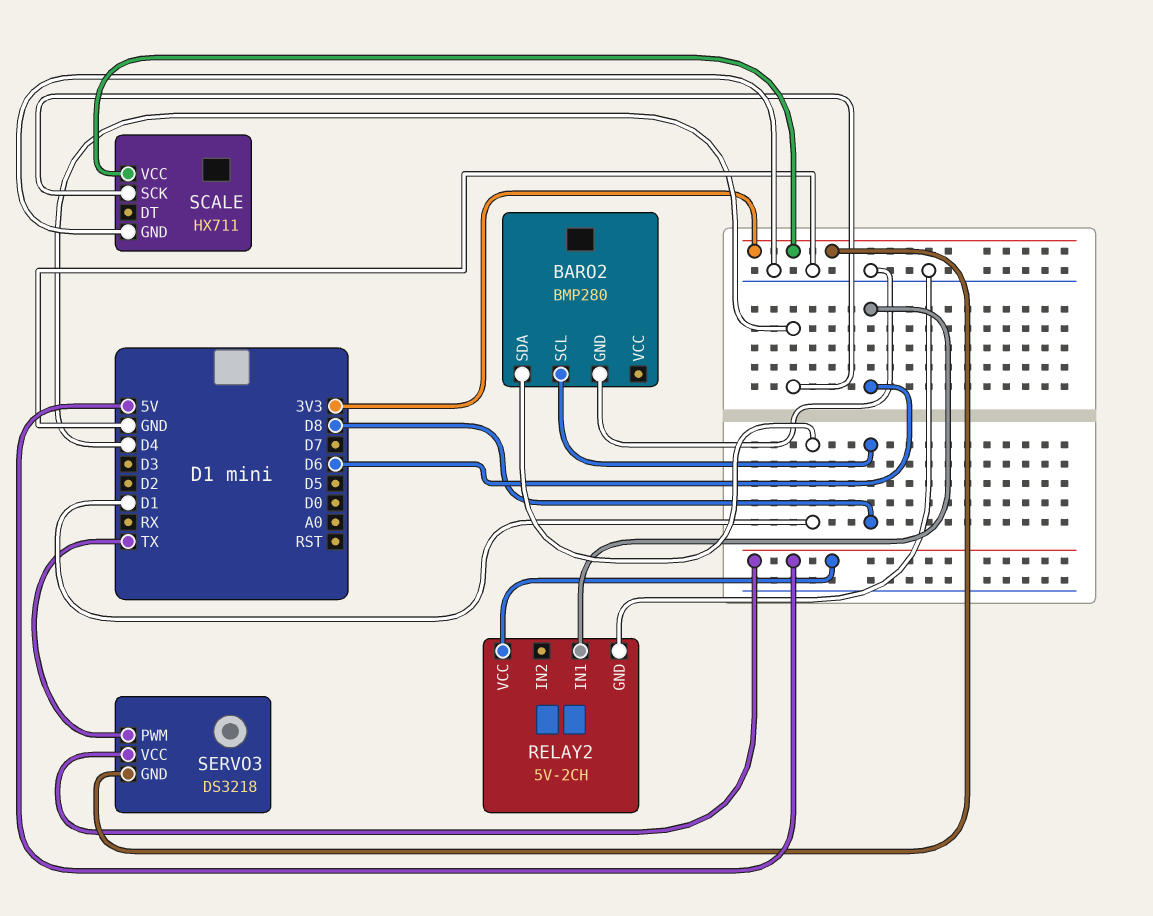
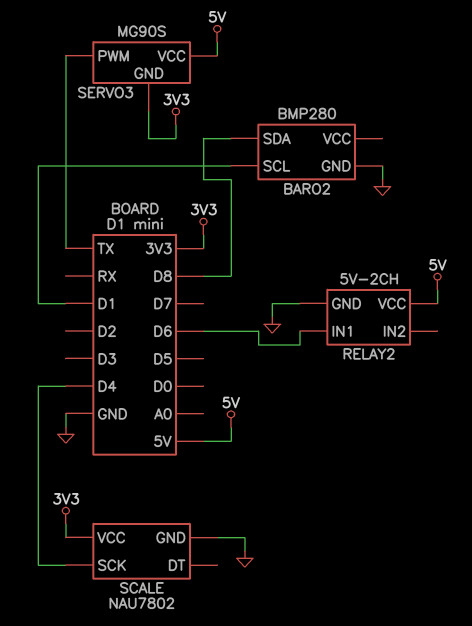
BARO2 pin SCL: D8 -> D1
BARO2 pin SDA: D1 -> D8
SCALE: HX711 -> NAU7802
SERVO3: DS3218 -> MG90S

